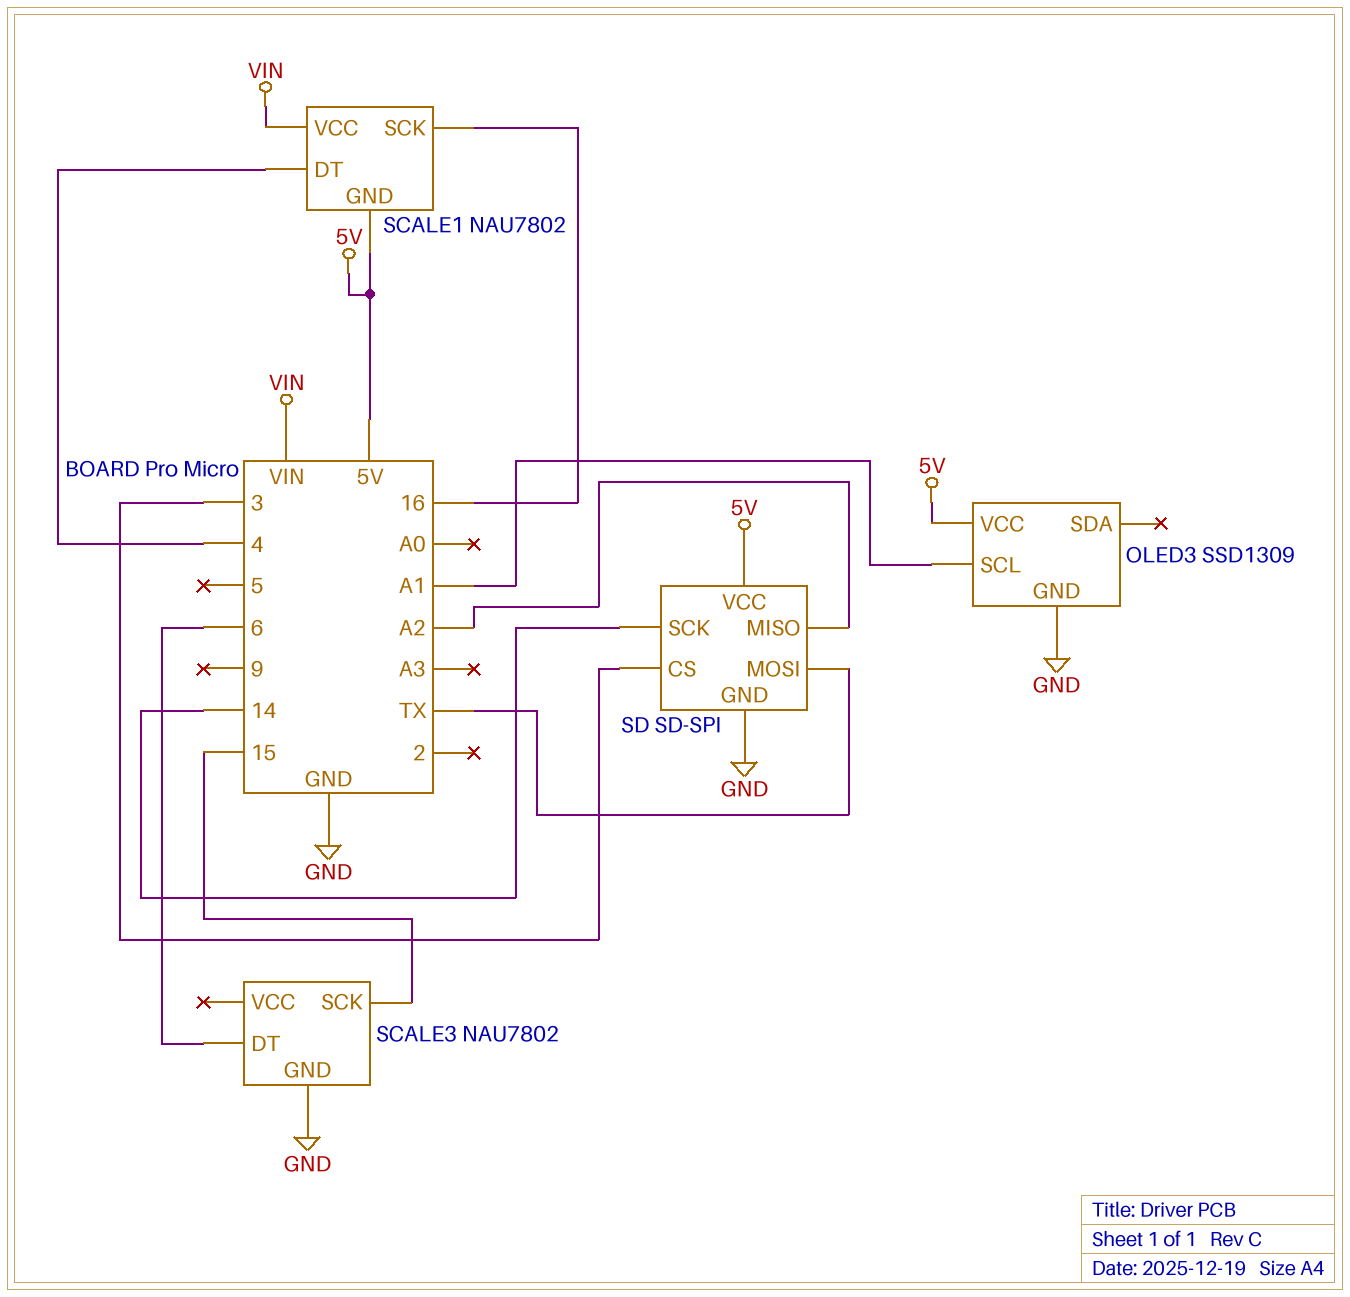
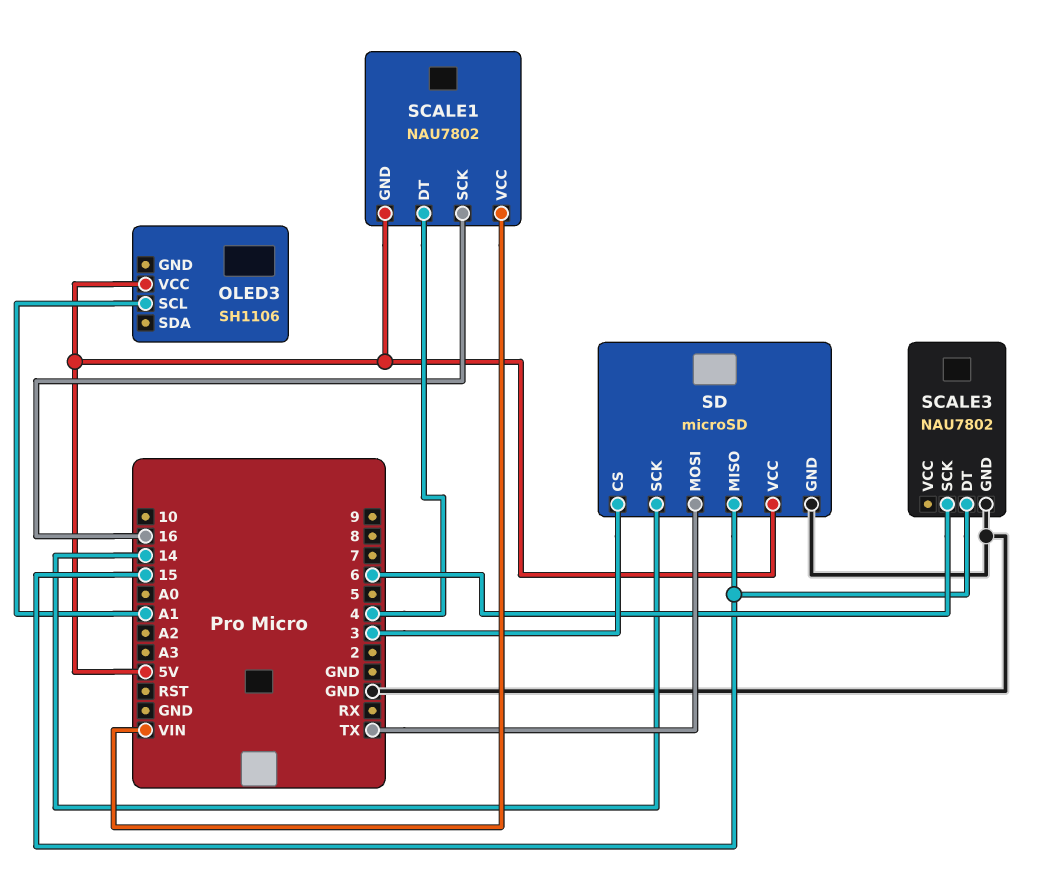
OLED3: SSD1309 -> SH1106
OLED3 pin GND: GND -> none
SCALE3 pin DT: 6 -> 15
SCALE3 pin SCK: 15 -> 6
SD: SD-SPI -> microSD
SD pin MISO: A2 -> 15

